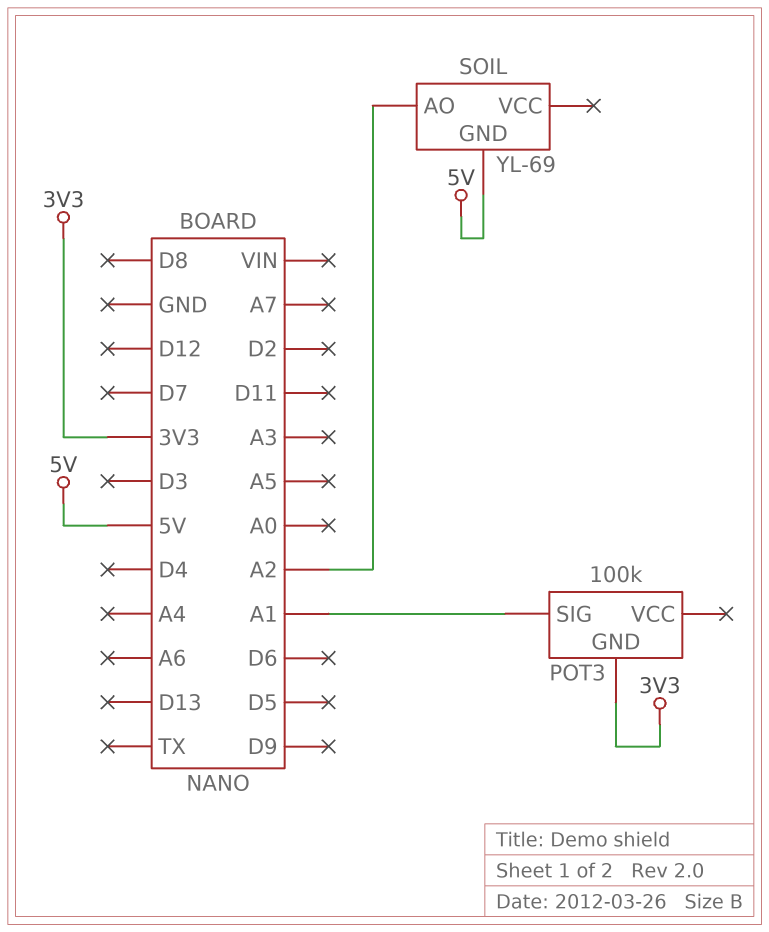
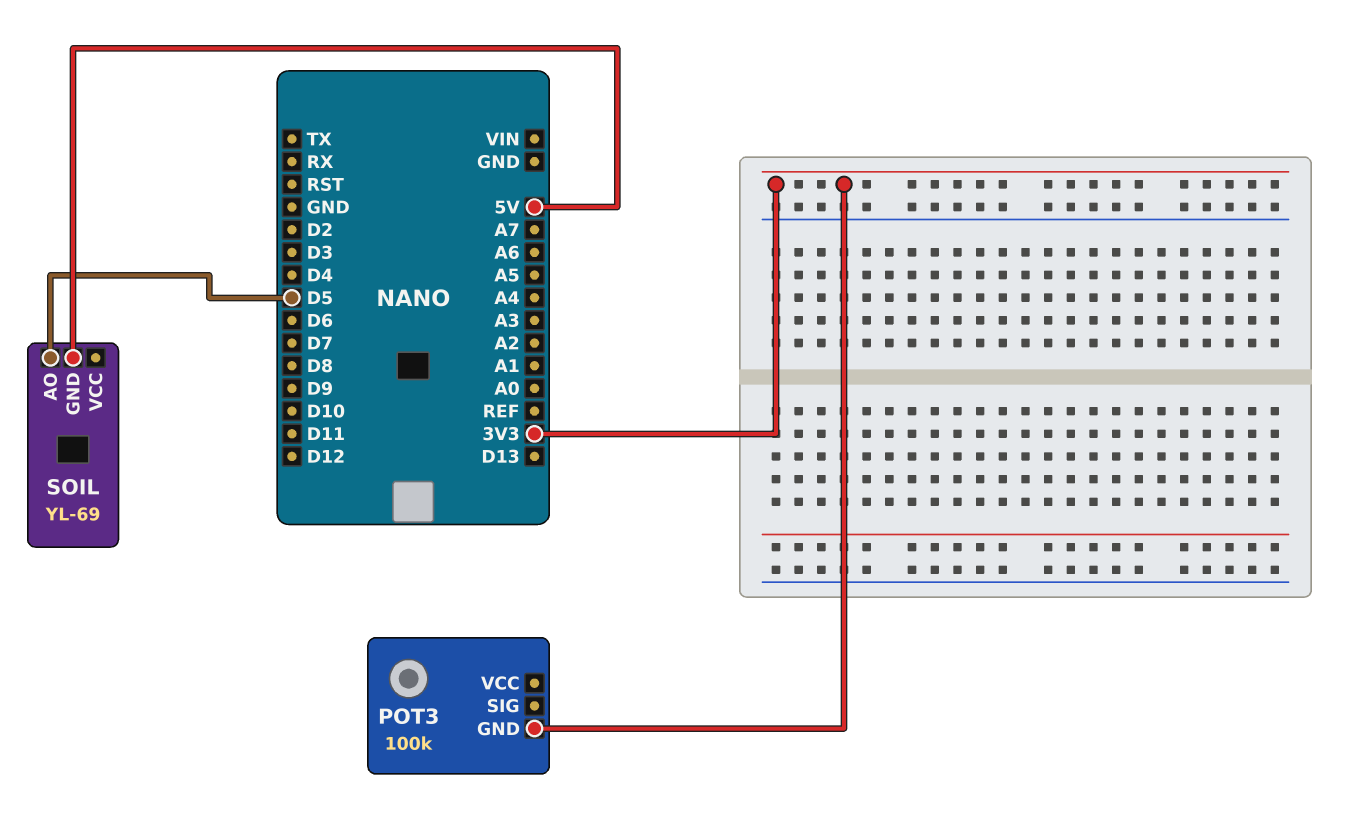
POT3 pin SIG: A1 -> none
SOIL pin AO: A2 -> D5

